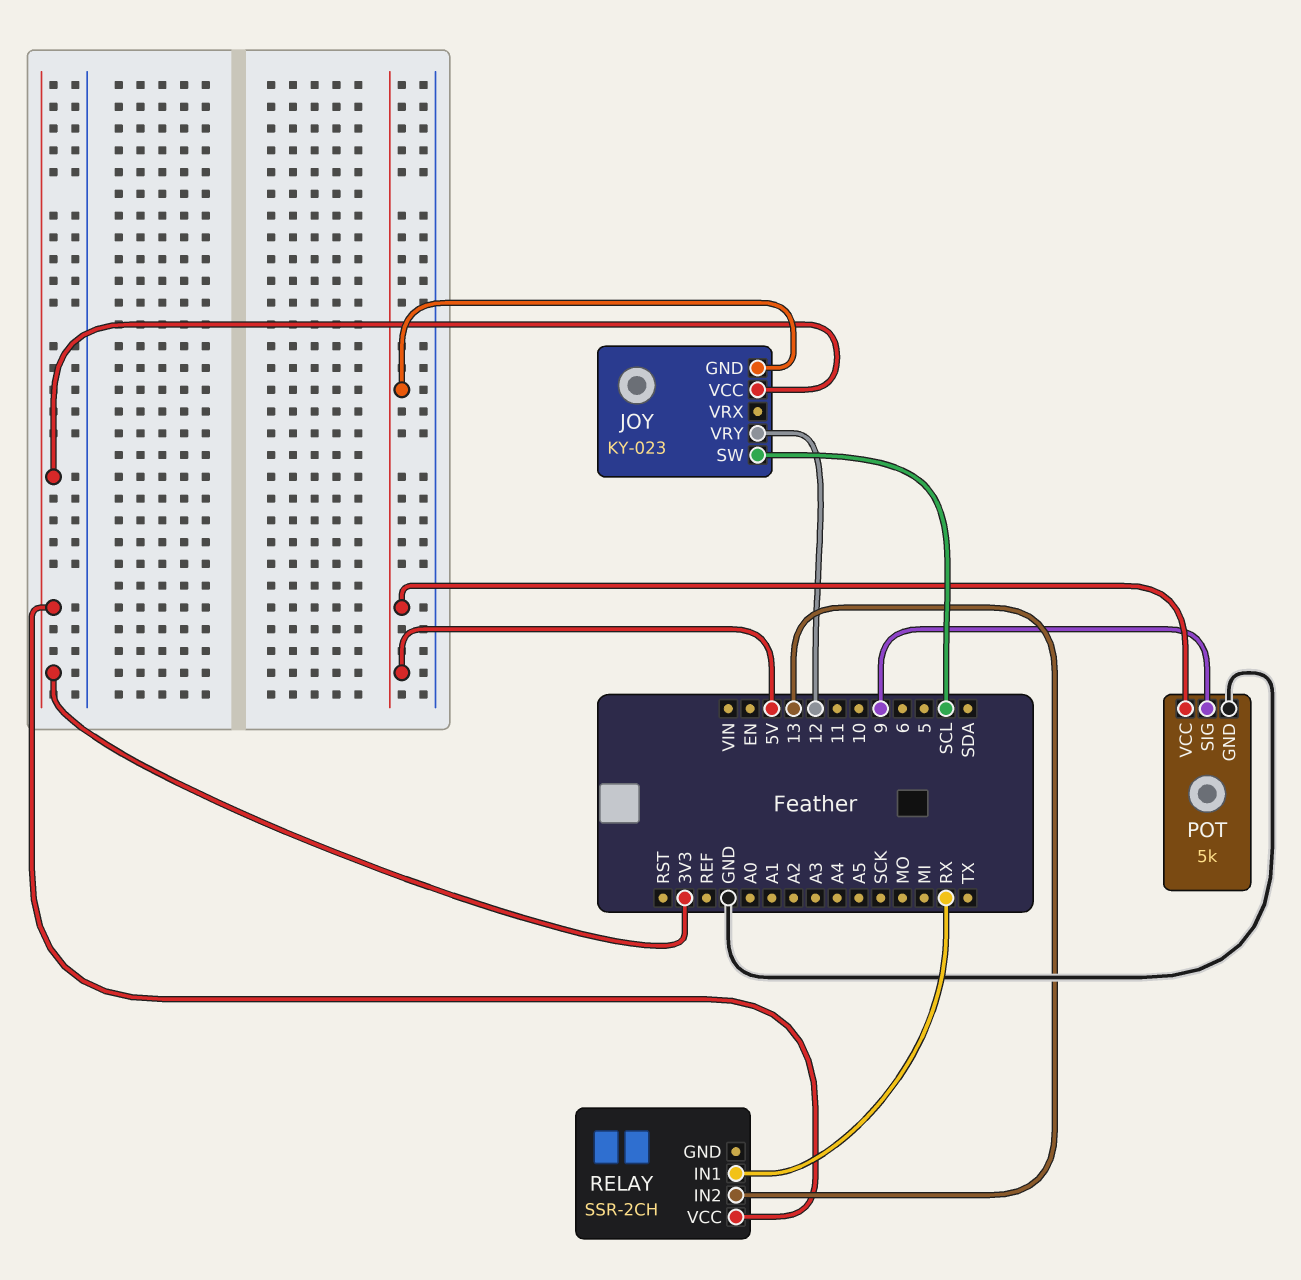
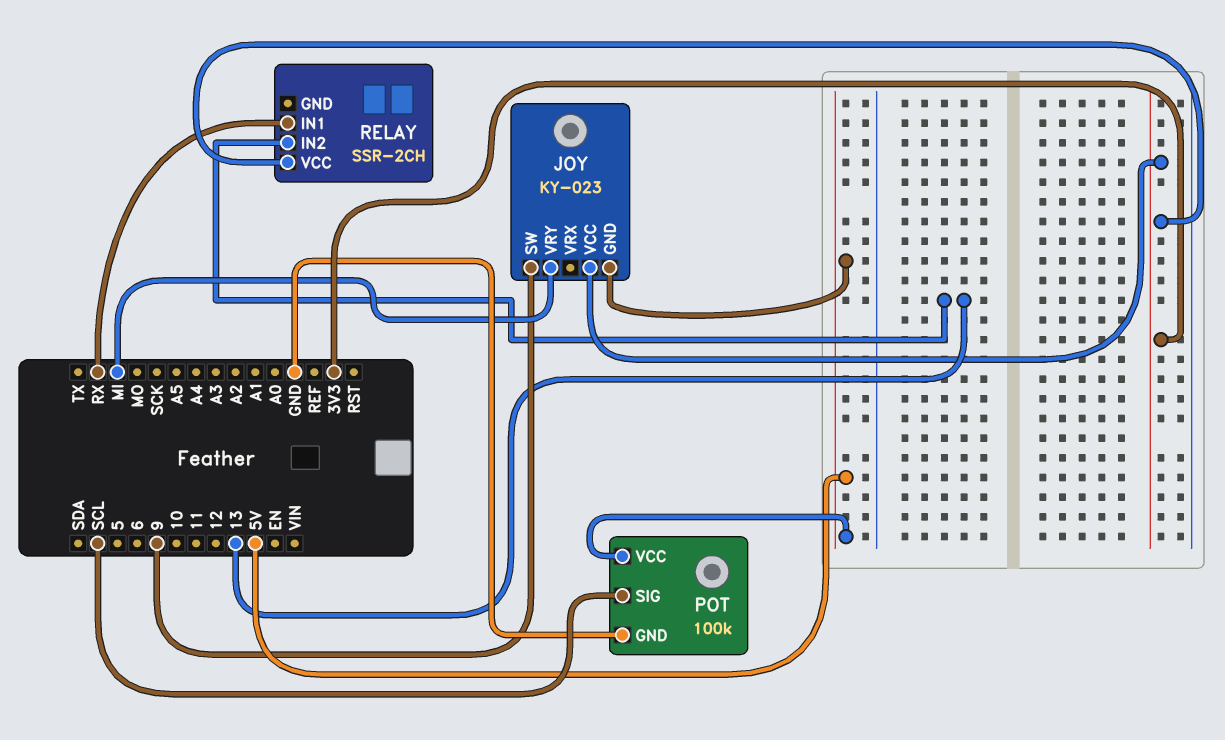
JOY pin SW: SCL -> 9
JOY pin VRY: 12 -> MI
POT: 5k -> 100k
POT pin SIG: 9 -> SCL

